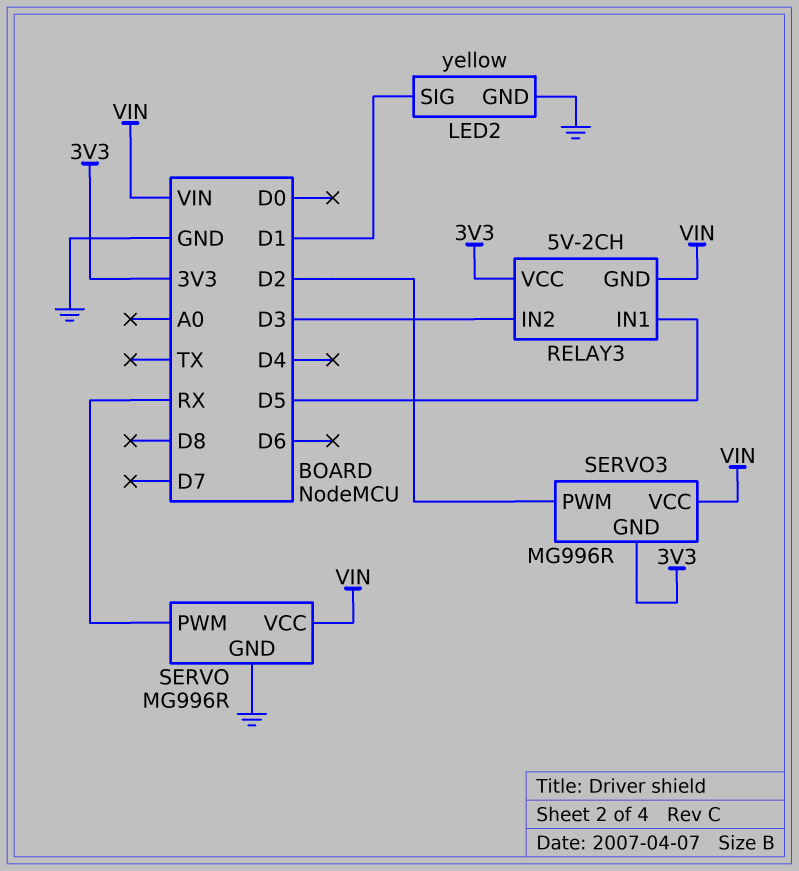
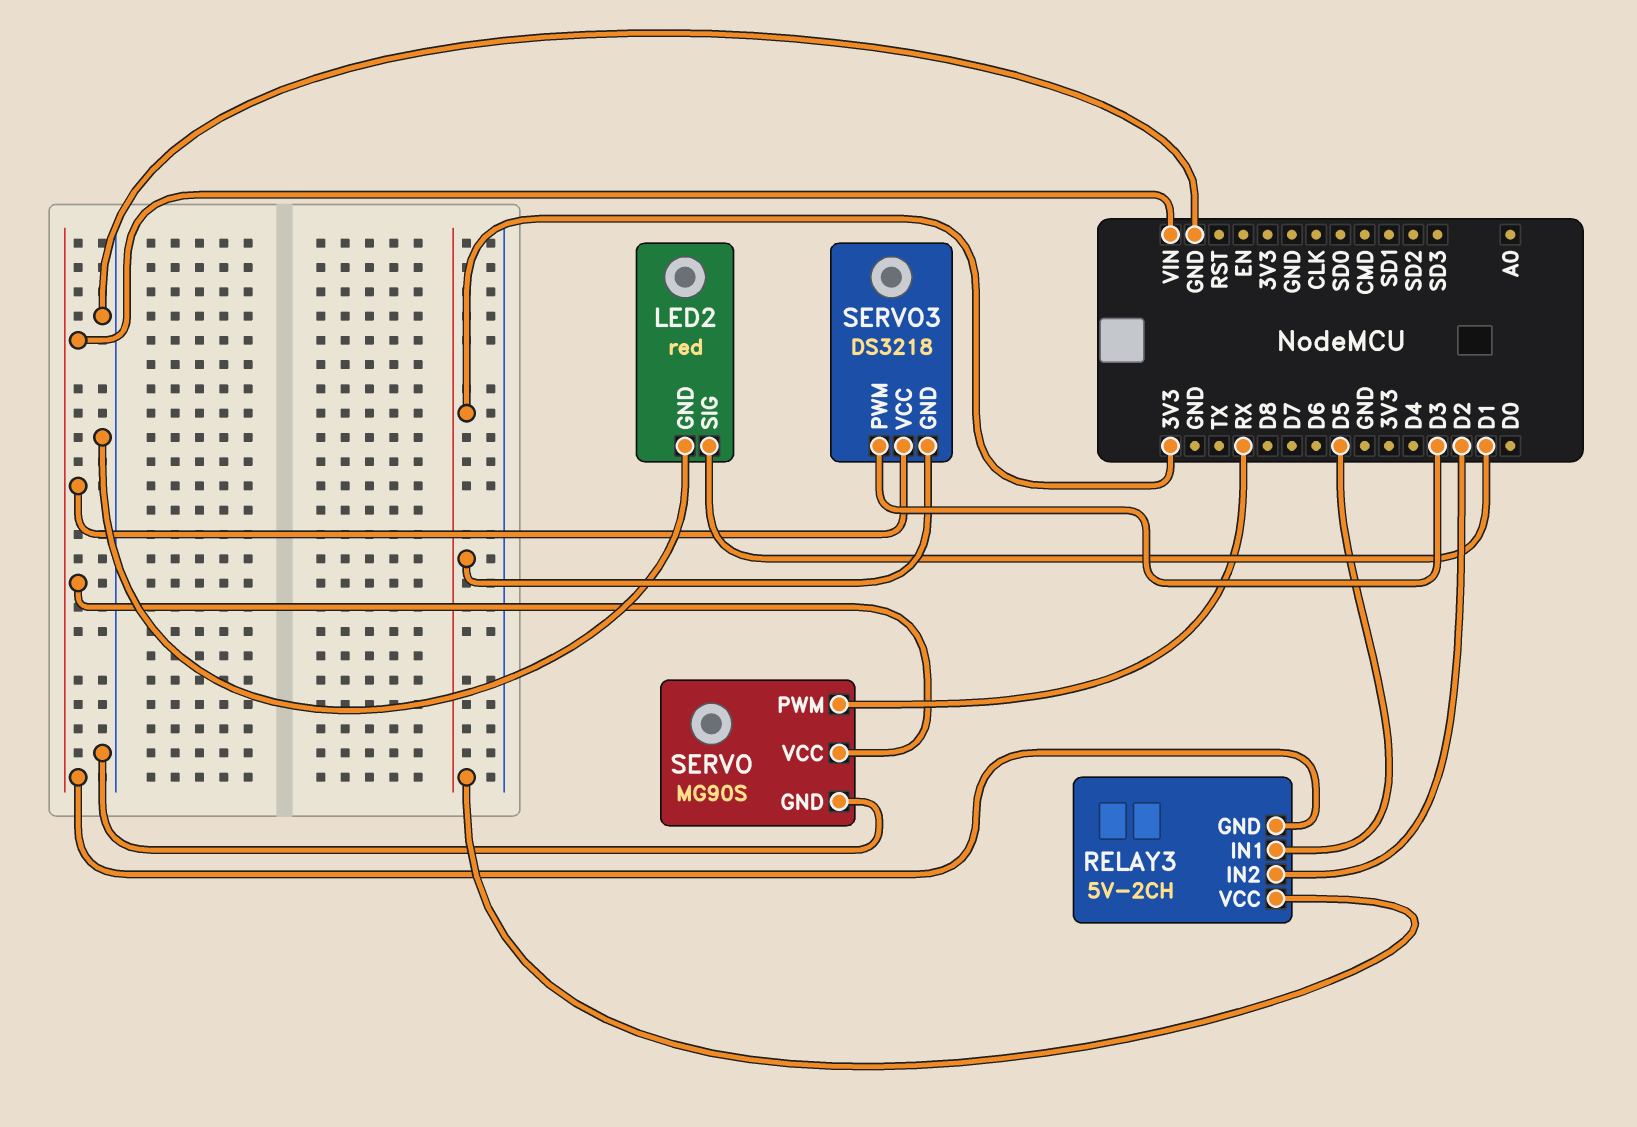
LED2: yellow -> red
RELAY3 pin IN2: D3 -> D2
SERVO: MG996R -> MG90S
SERVO3: MG996R -> DS3218
SERVO3 pin PWM: D2 -> D3

